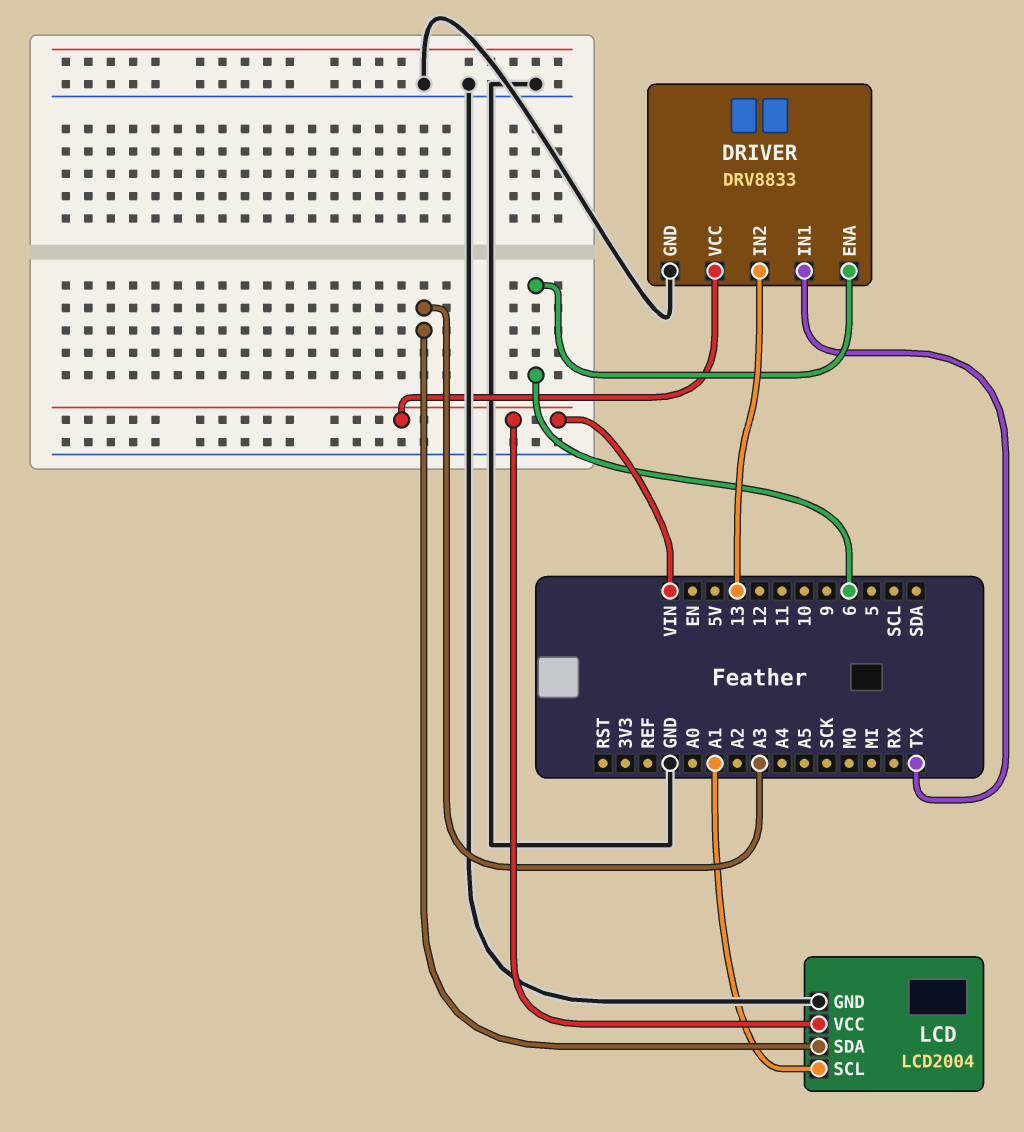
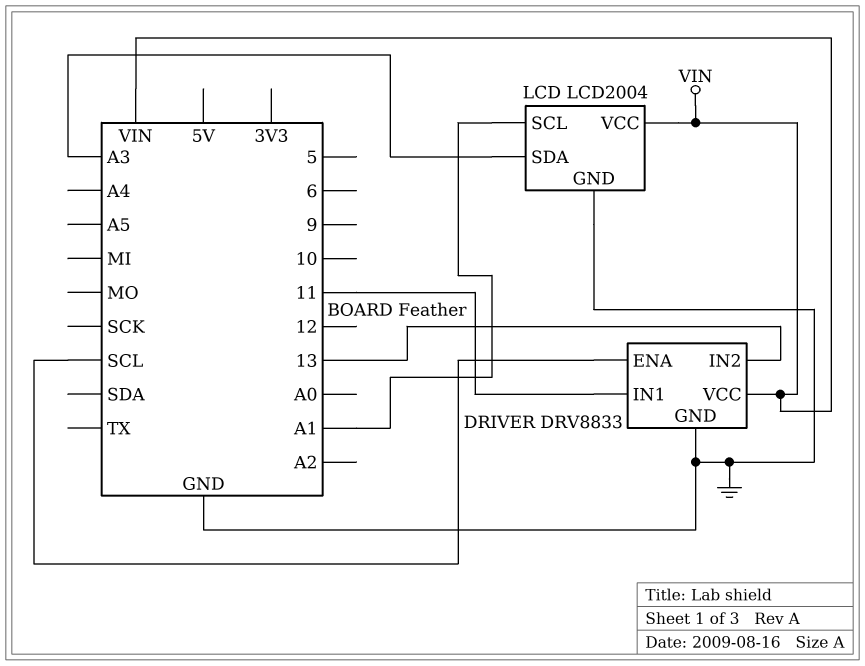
DRIVER pin ENA: 6 -> SCL
DRIVER pin IN1: TX -> 11

